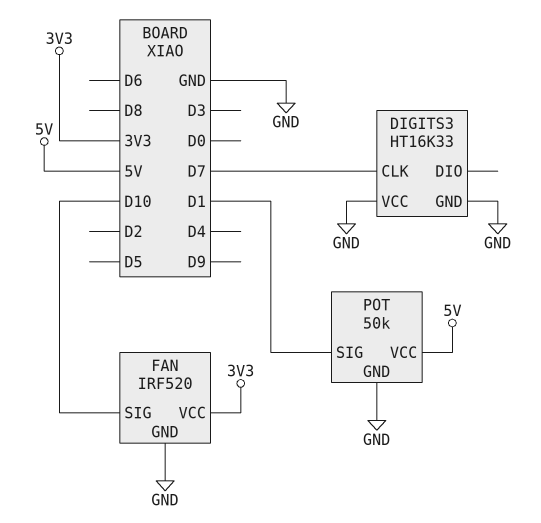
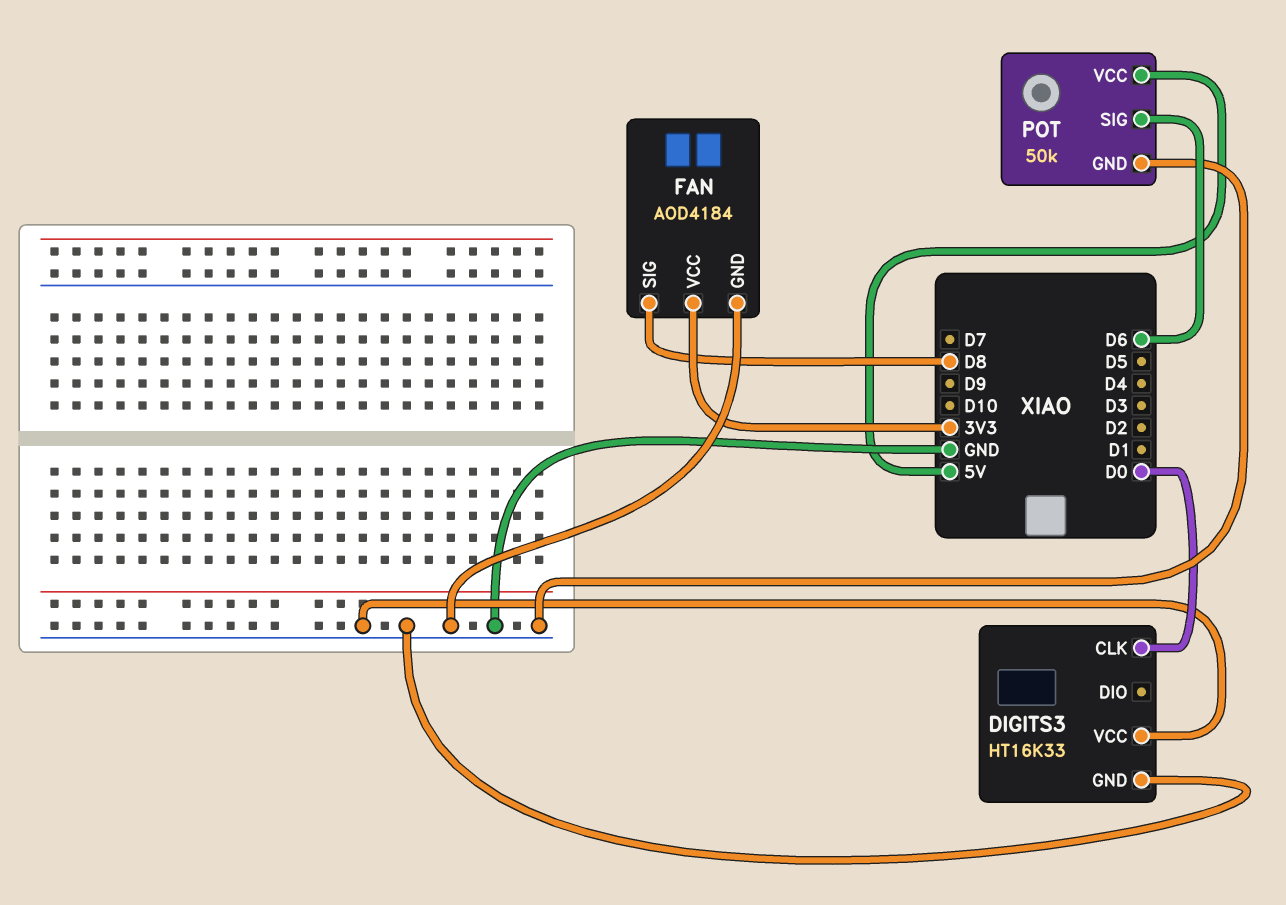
DIGITS3 pin CLK: D7 -> D0
FAN: IRF520 -> AOD4184
FAN pin SIG: D10 -> D8
POT pin SIG: D1 -> D6

